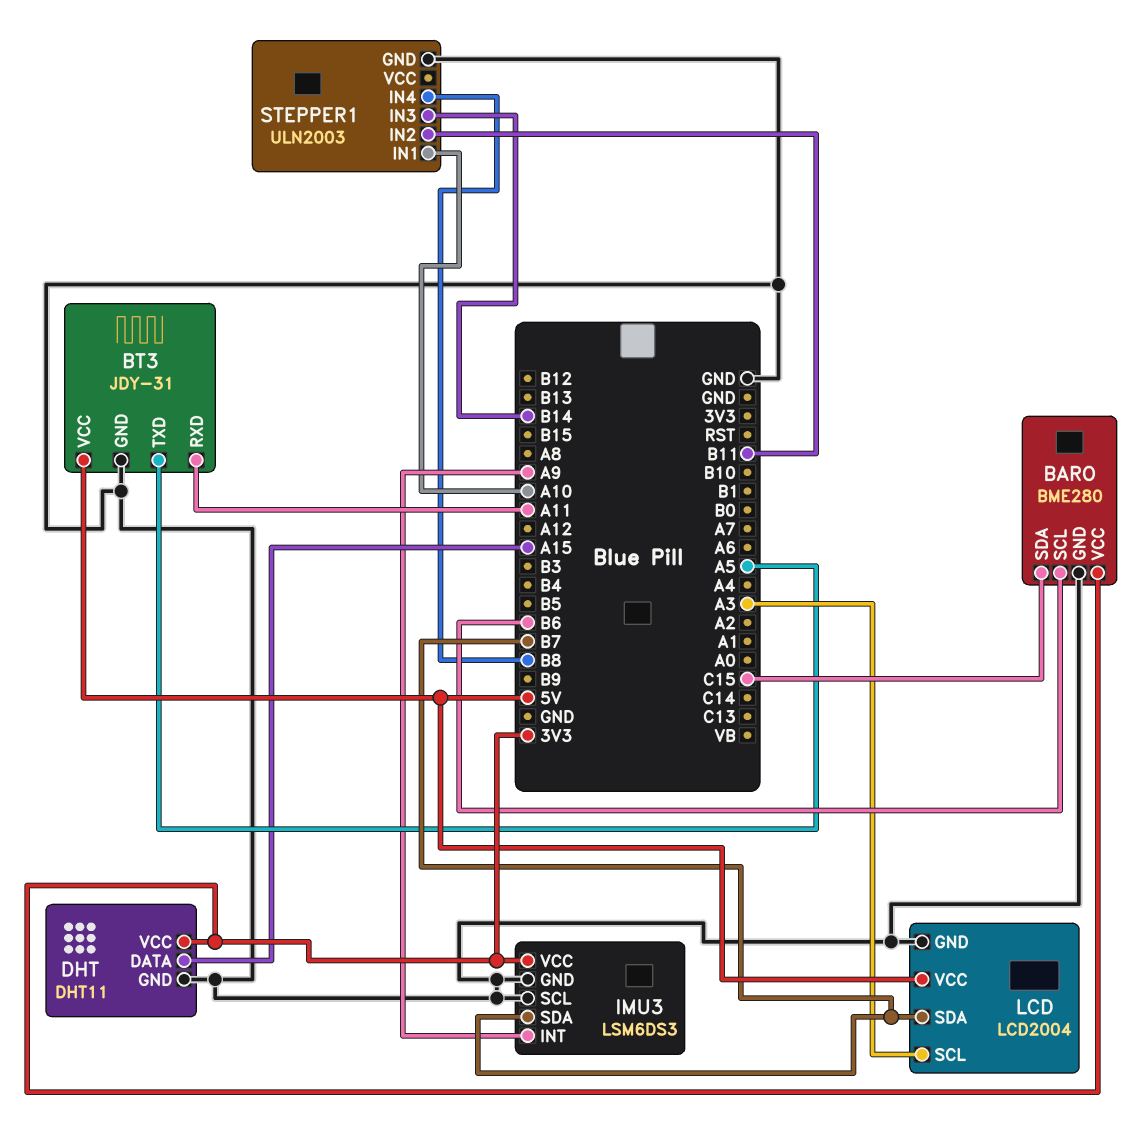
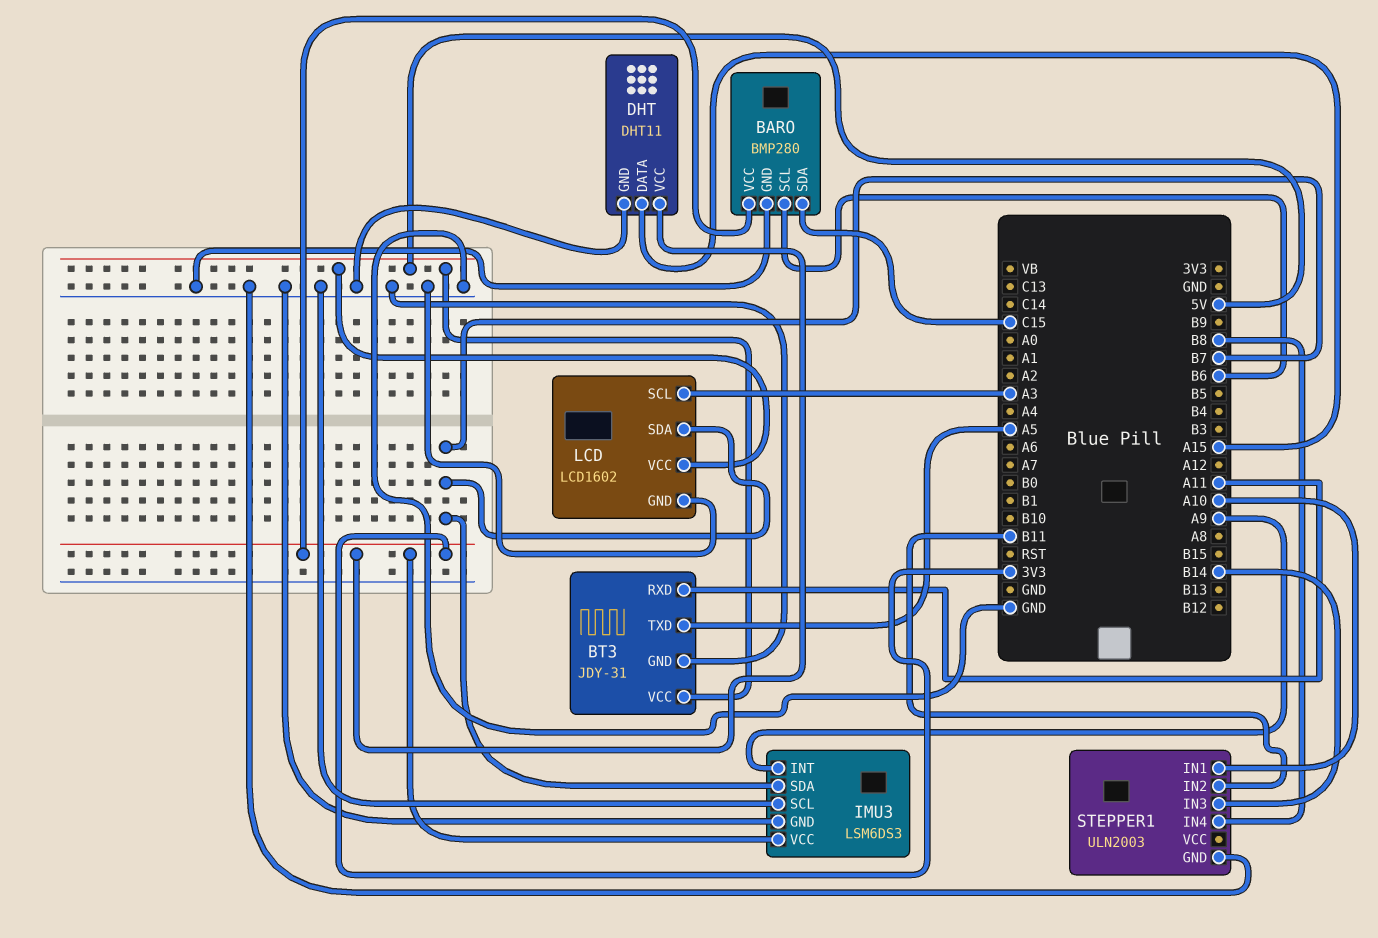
BARO: BME280 -> BMP280
LCD: LCD2004 -> LCD1602

